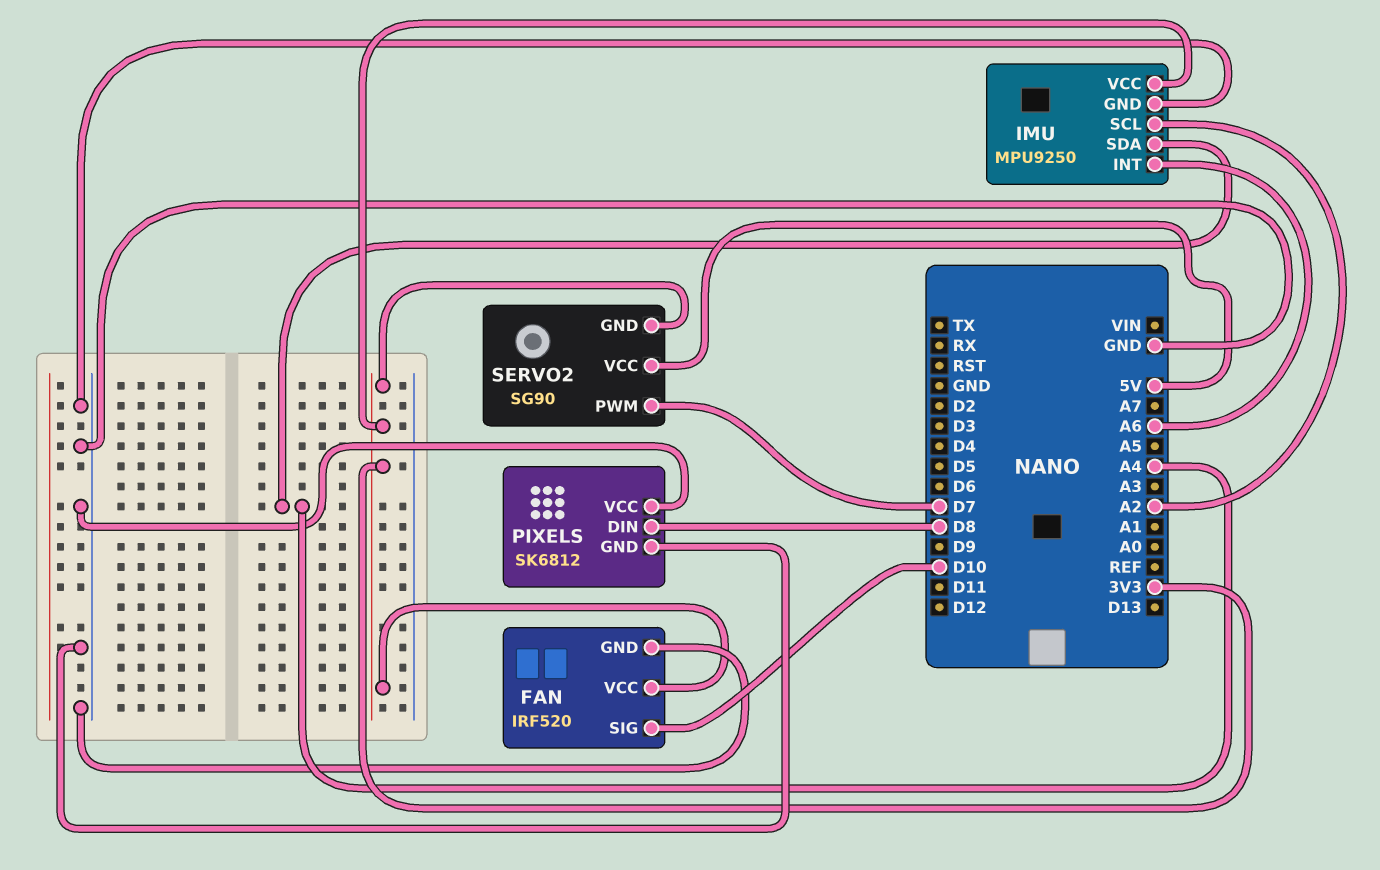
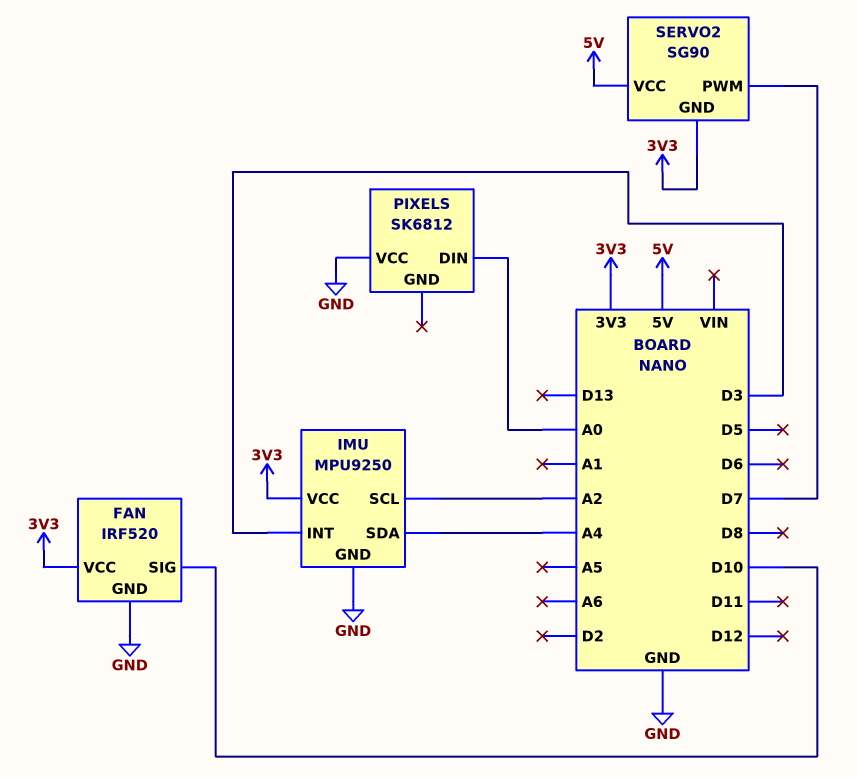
IMU pin INT: A6 -> D3
PIXELS pin DIN: D8 -> A0
PIXELS pin GND: GND -> none

